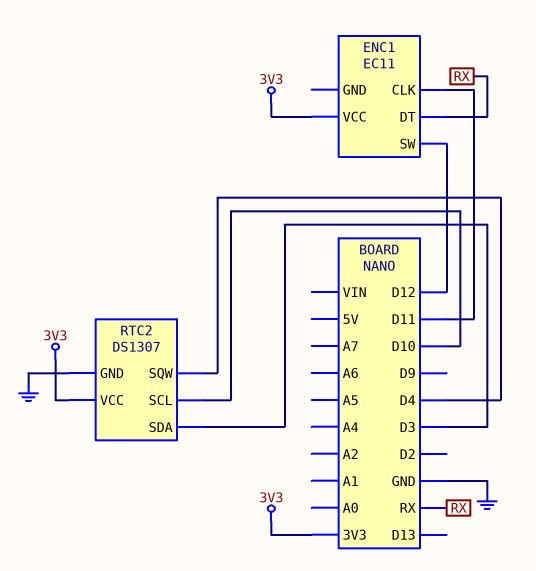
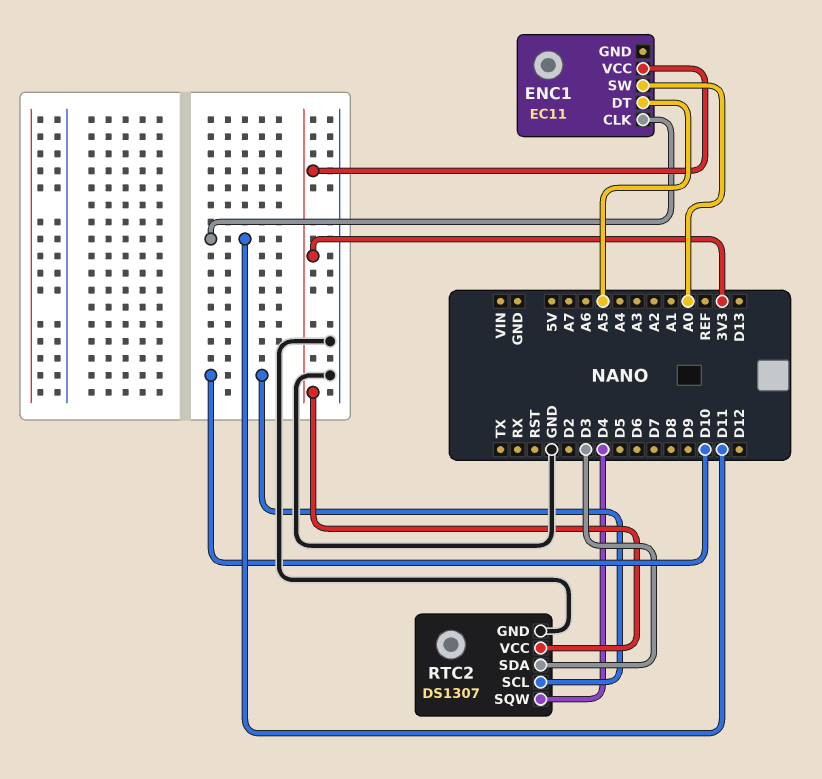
ENC1 pin DT: RX -> A5
ENC1 pin SW: D12 -> A0

